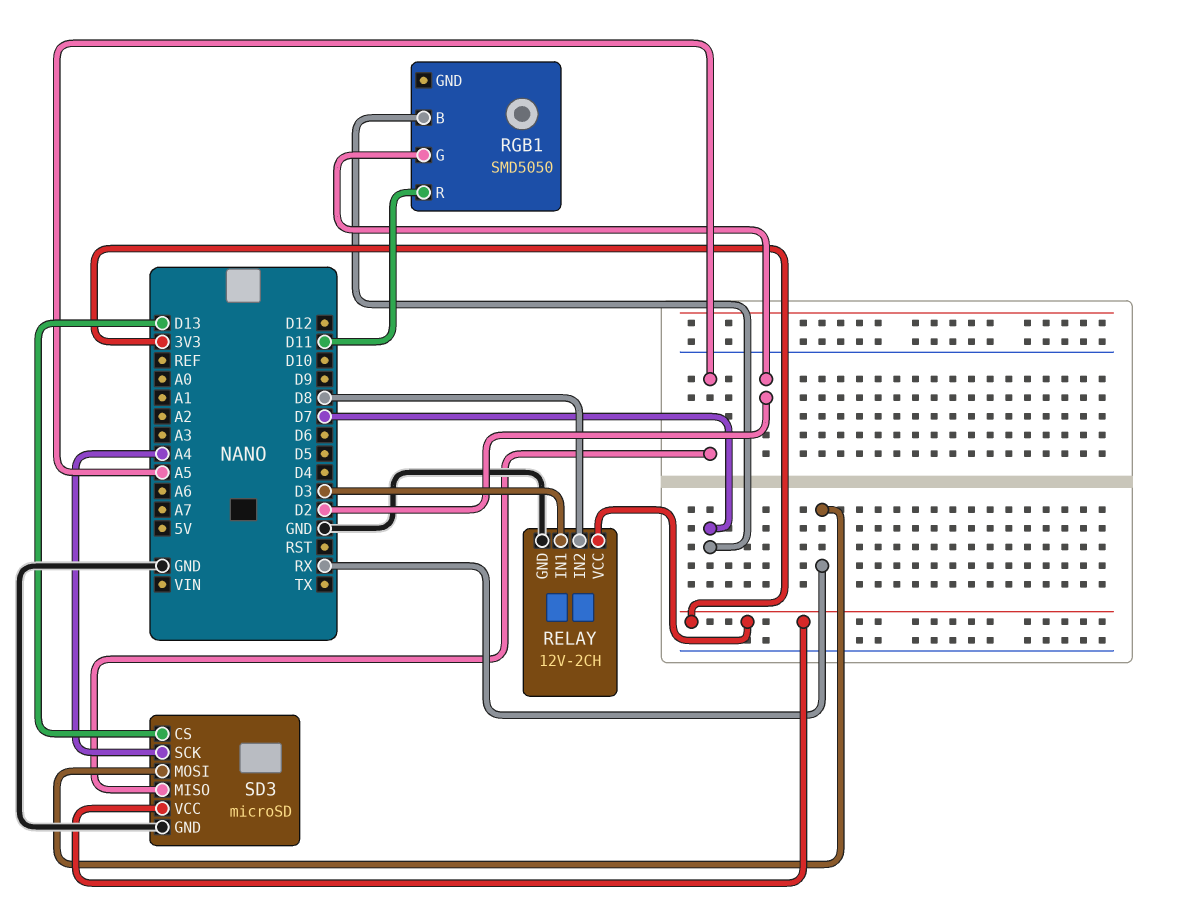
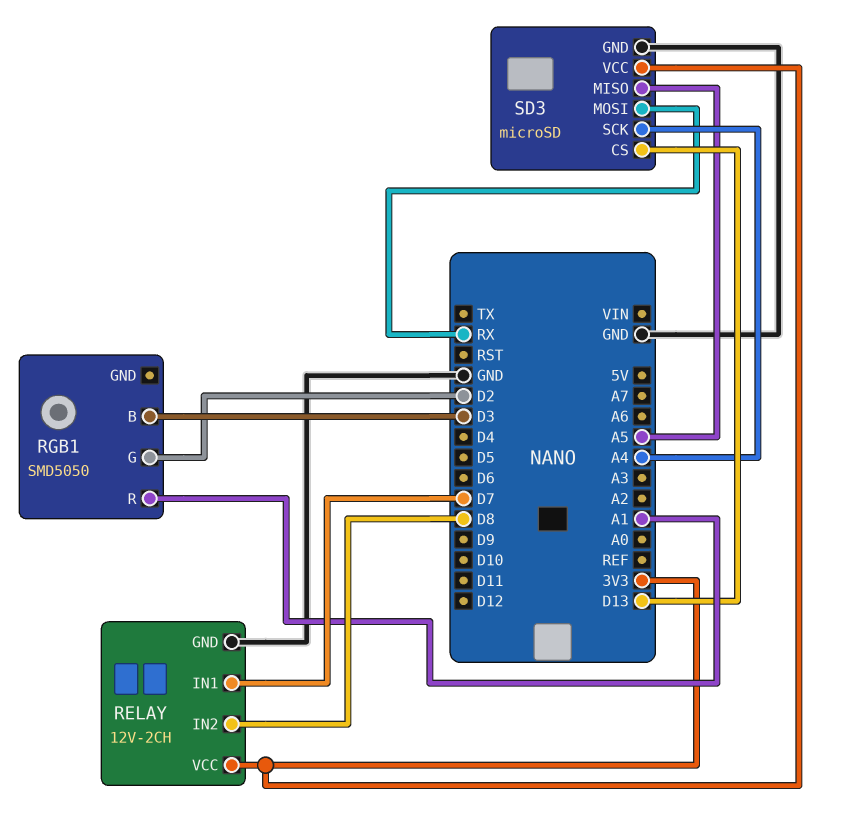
RELAY pin IN1: D3 -> D7
RGB1 pin B: D7 -> D3
RGB1 pin R: D11 -> A1

